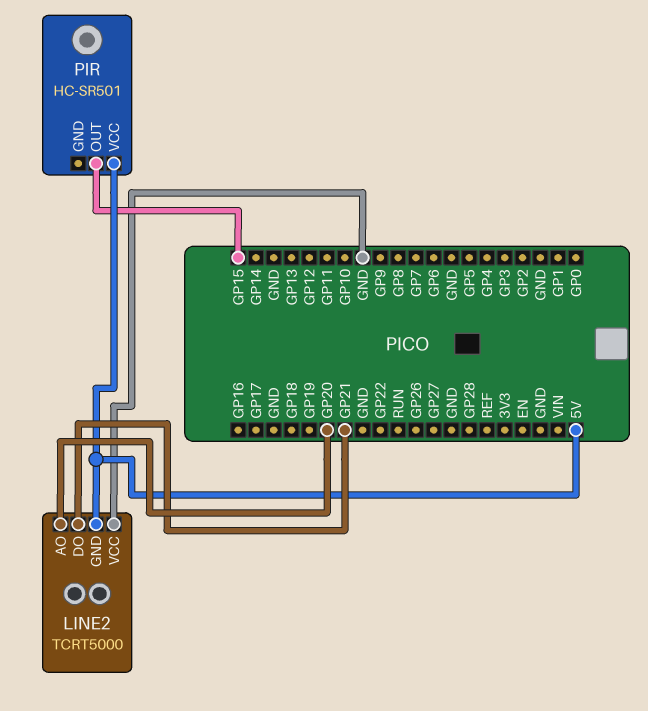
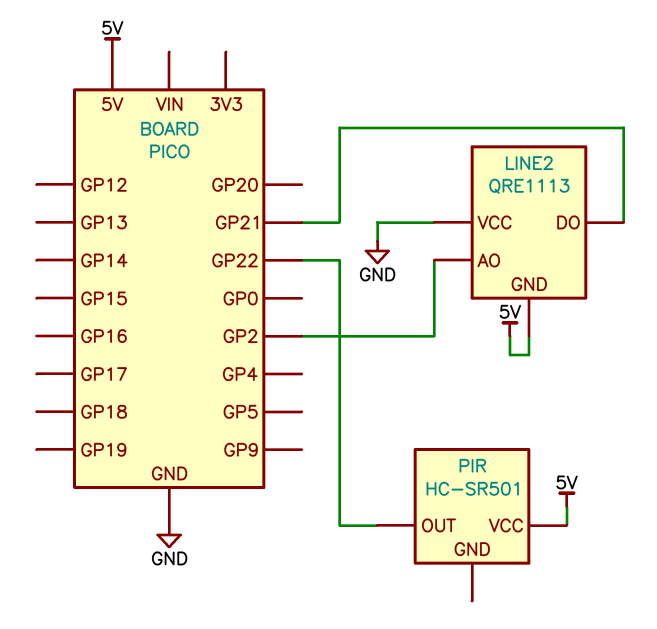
LINE2: TCRT5000 -> QRE1113
LINE2 pin AO: GP20 -> GP2
PIR pin OUT: GP15 -> GP22

